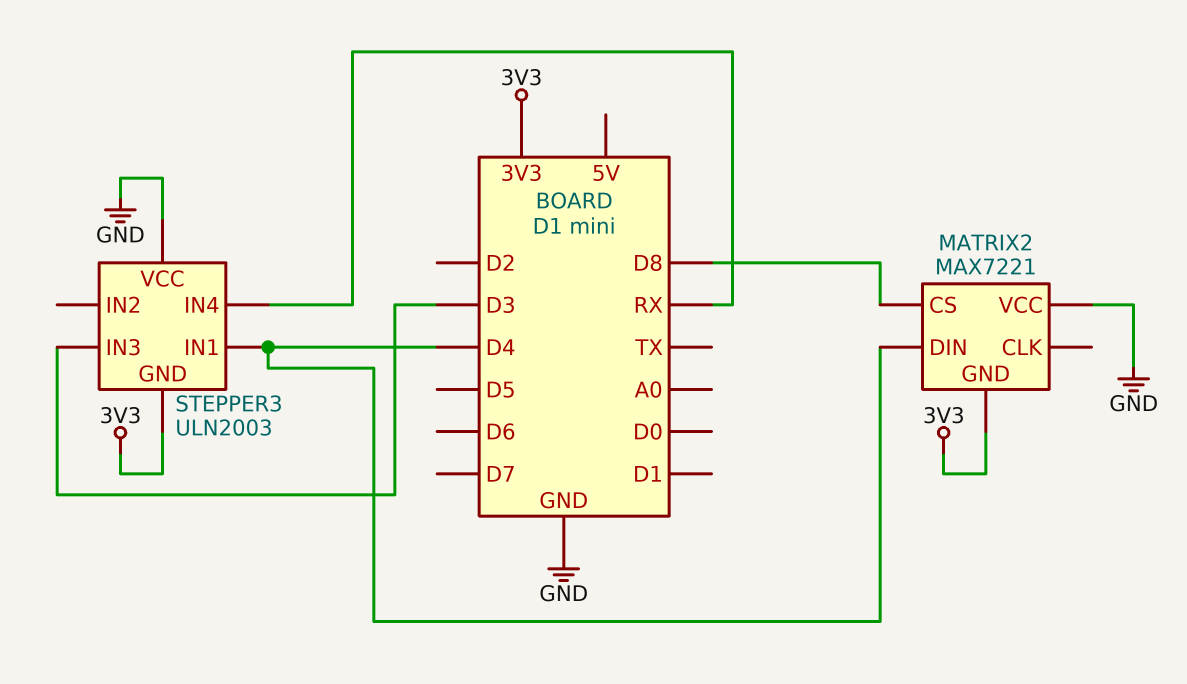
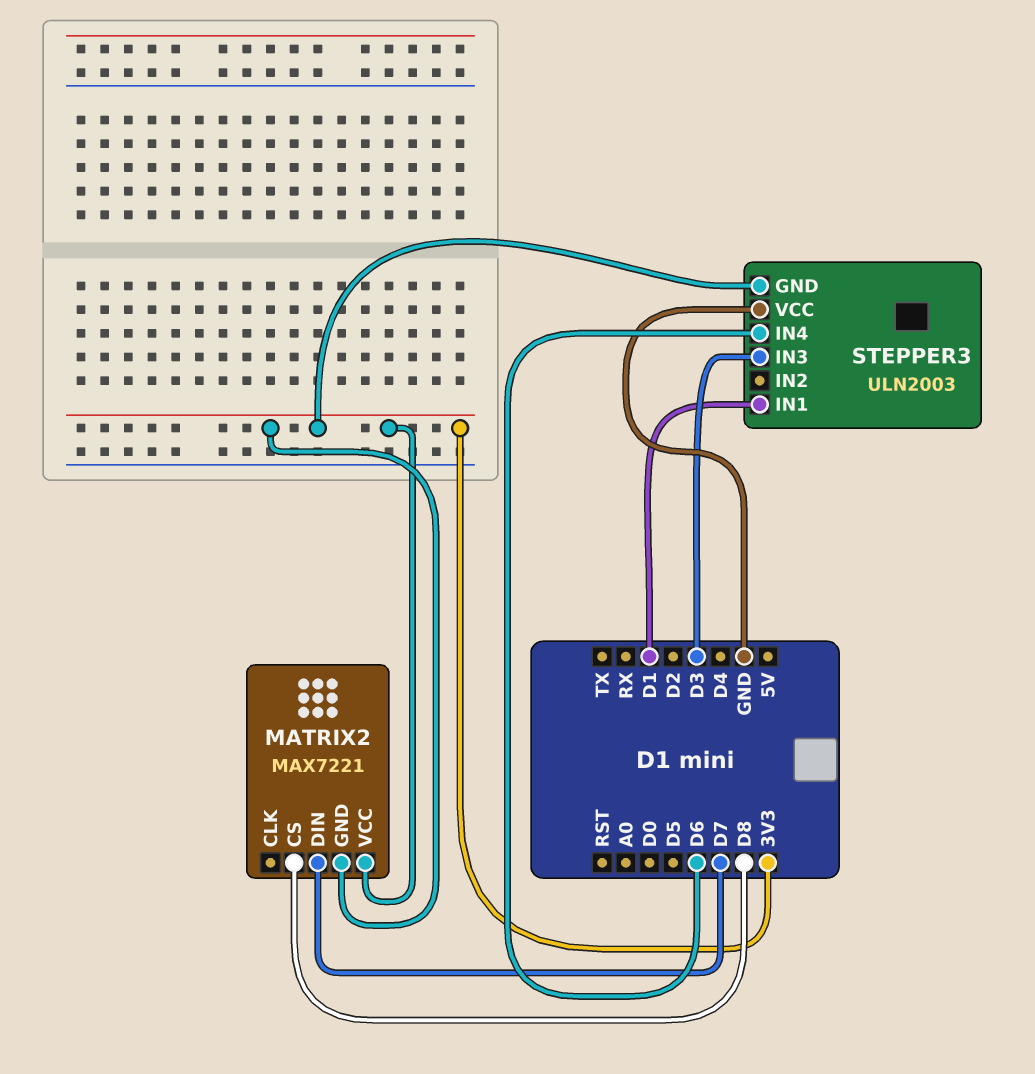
MATRIX2 pin DIN: D4 -> D7
MATRIX2 pin VCC: GND -> 3V3
STEPPER3 pin IN1: D4 -> D1
STEPPER3 pin IN4: RX -> D6

